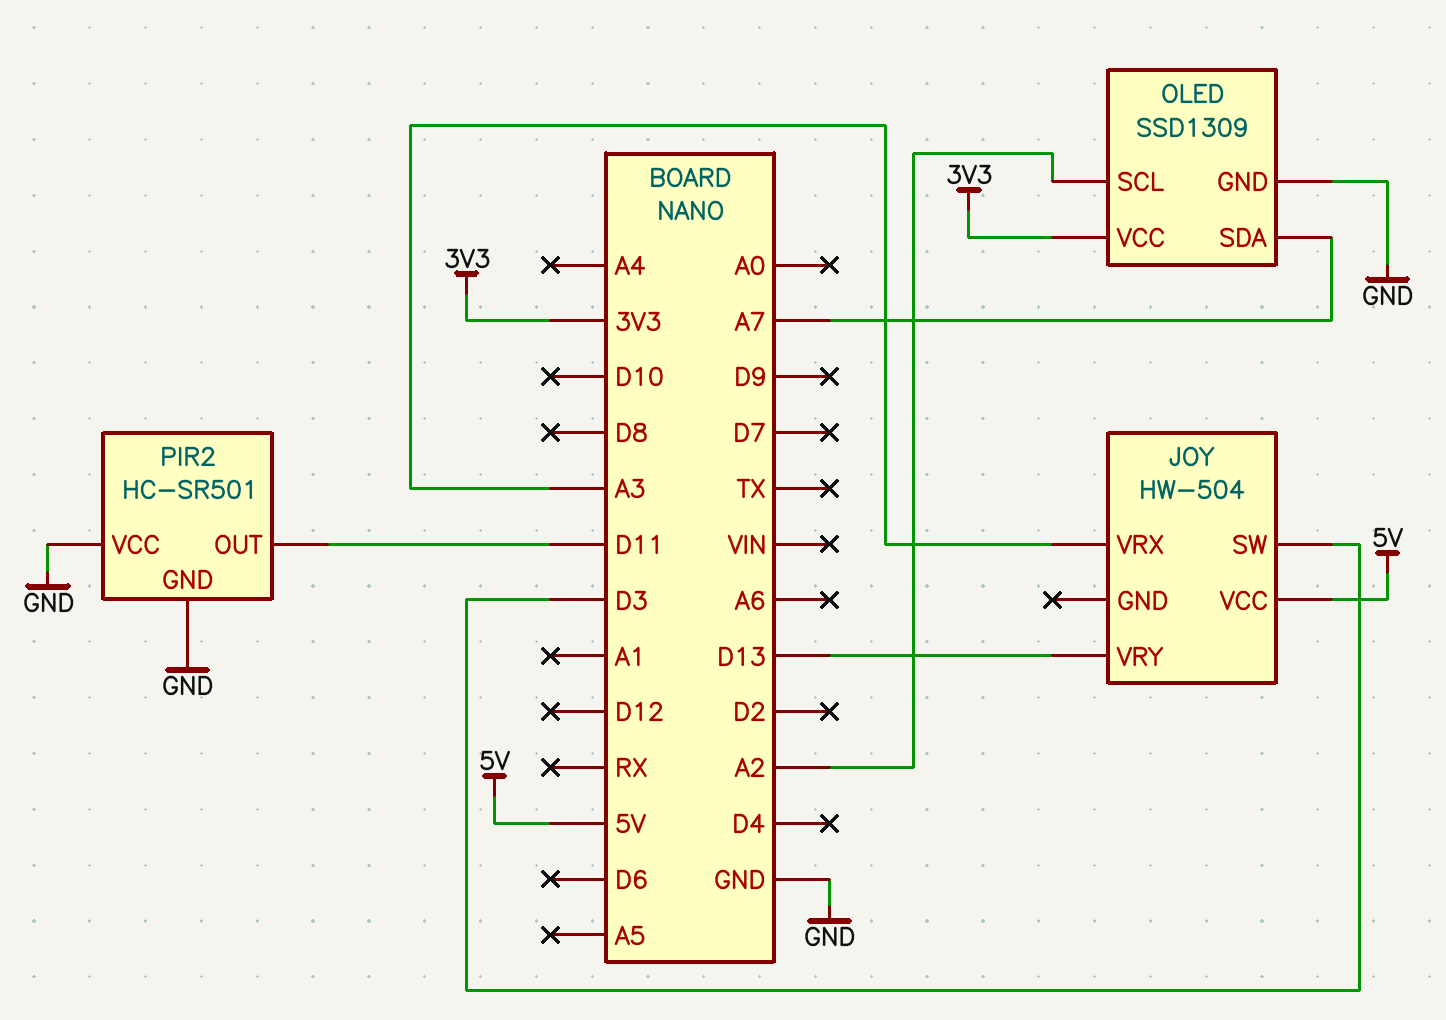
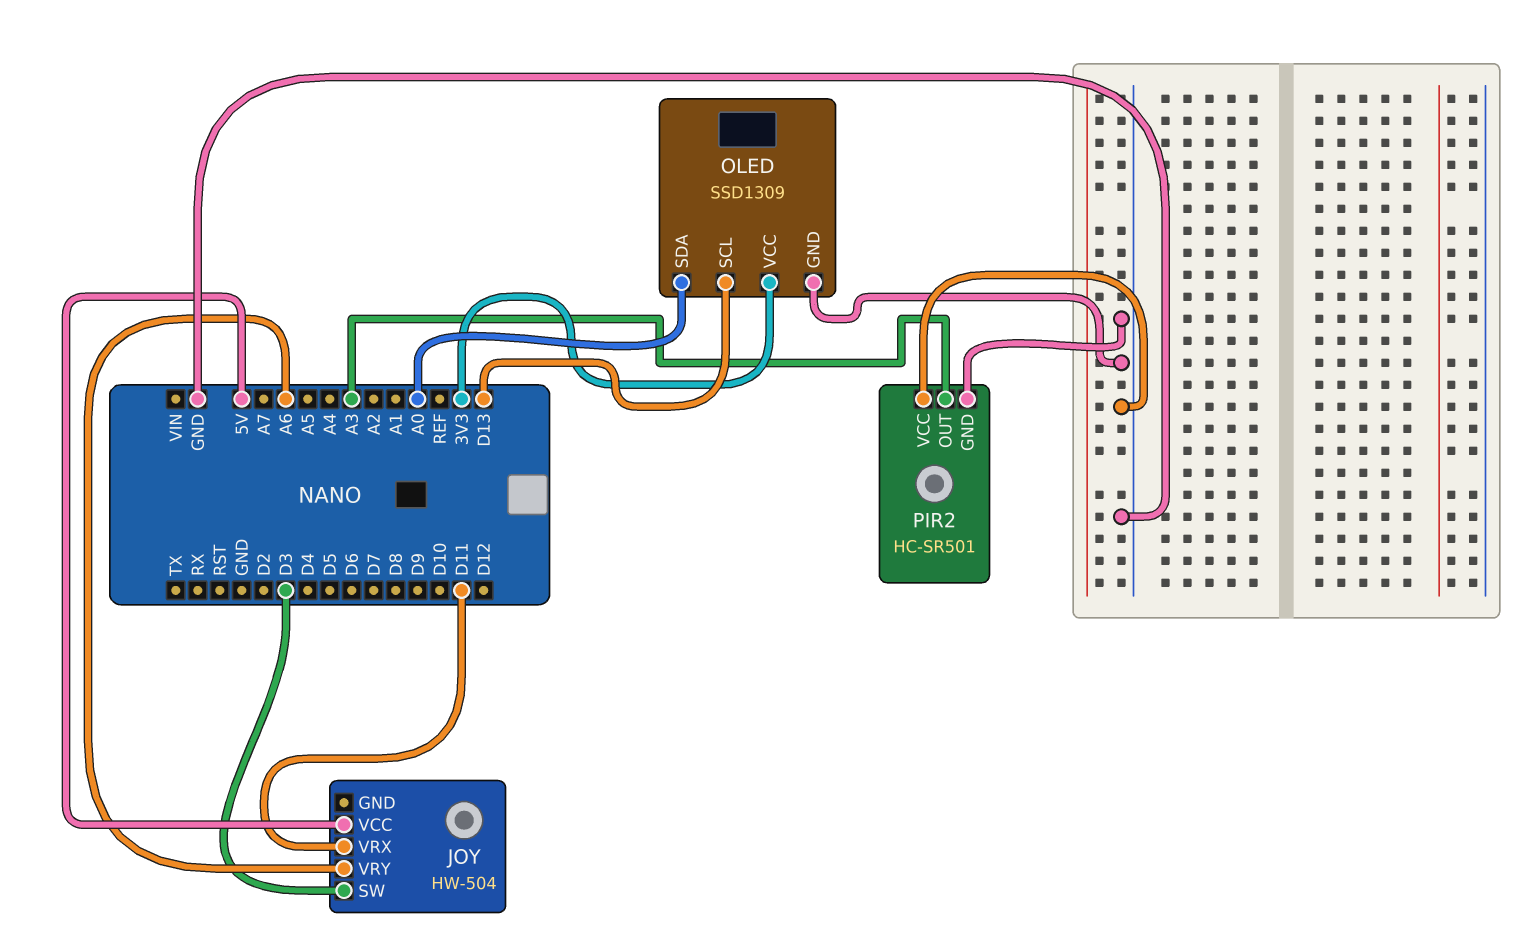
JOY pin VRX: A3 -> D11
JOY pin VRY: D13 -> A6
OLED pin SCL: A2 -> D13
OLED pin SDA: A7 -> A0
PIR2 pin OUT: D11 -> A3

